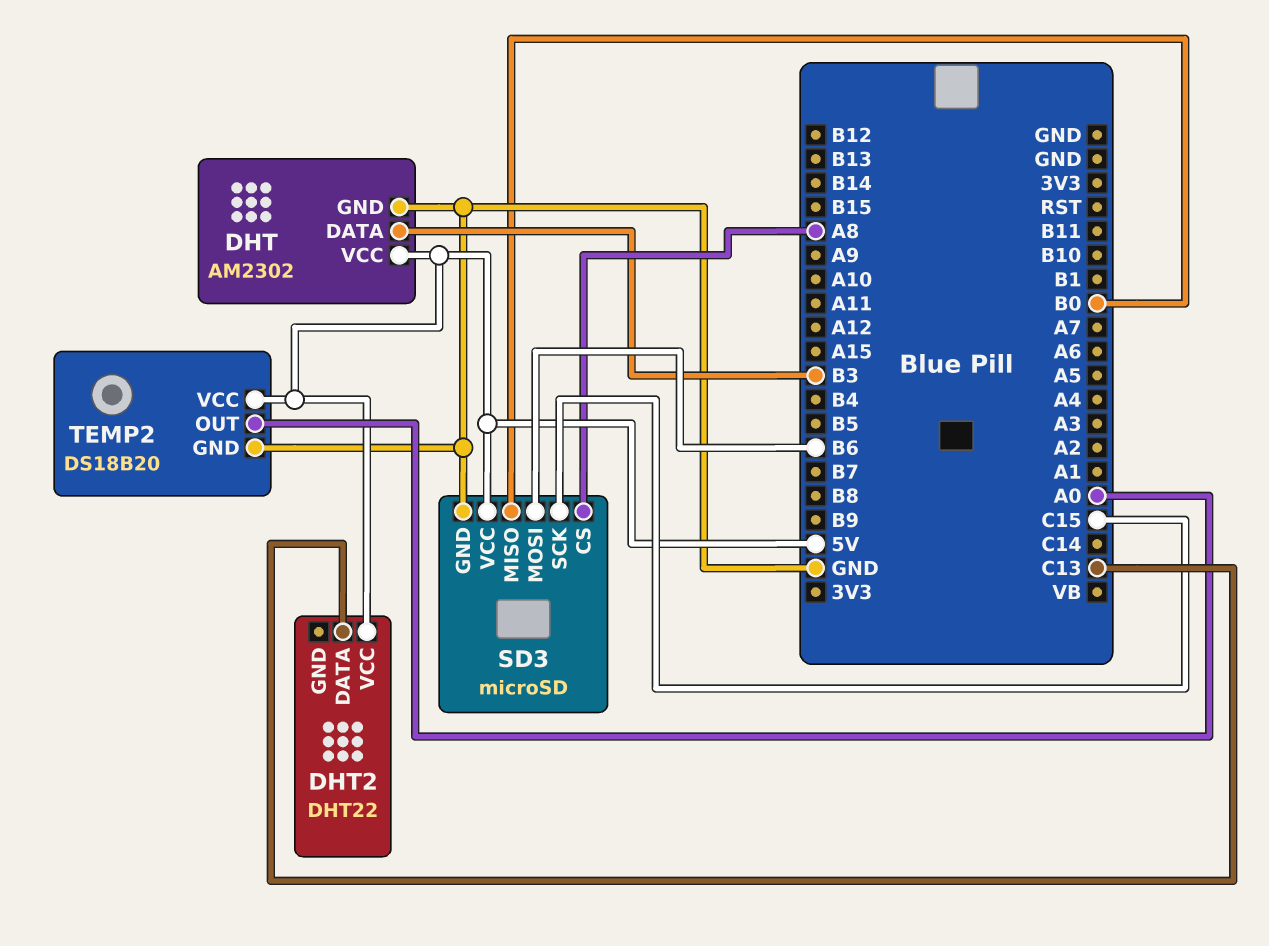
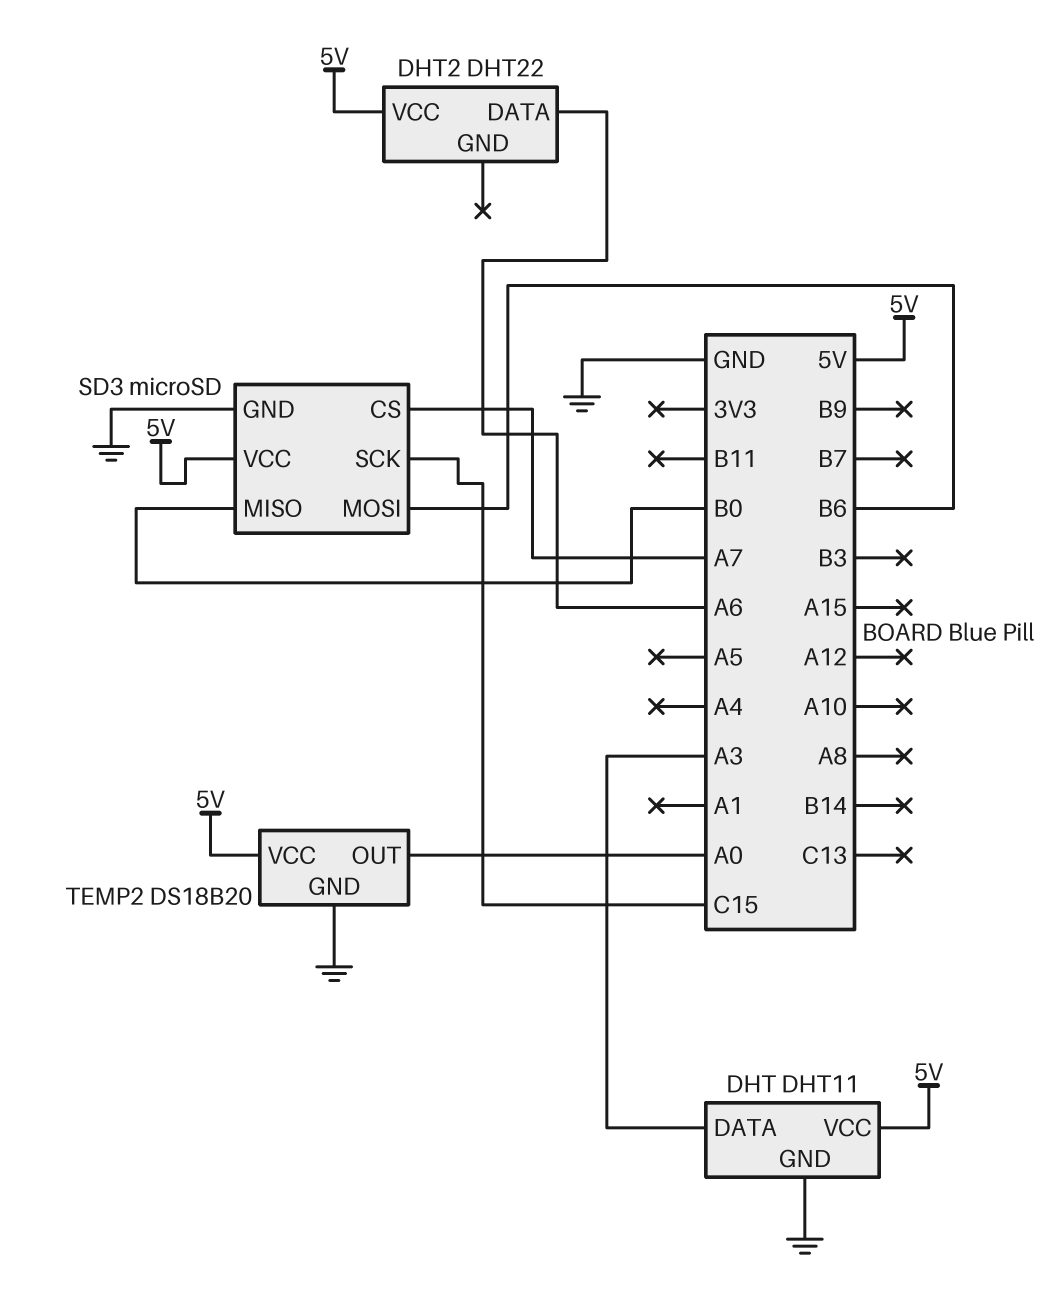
DHT: AM2302 -> DHT11
DHT pin DATA: B3 -> A3
DHT2 pin DATA: C13 -> A6
SD3 pin CS: A8 -> A7

